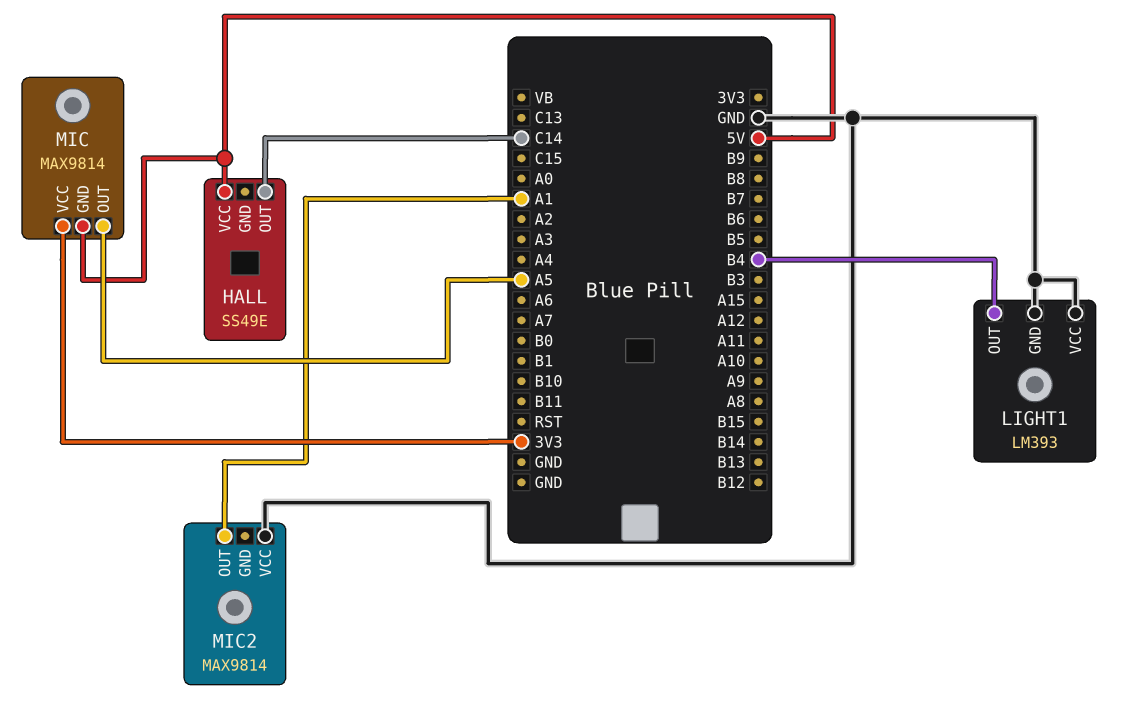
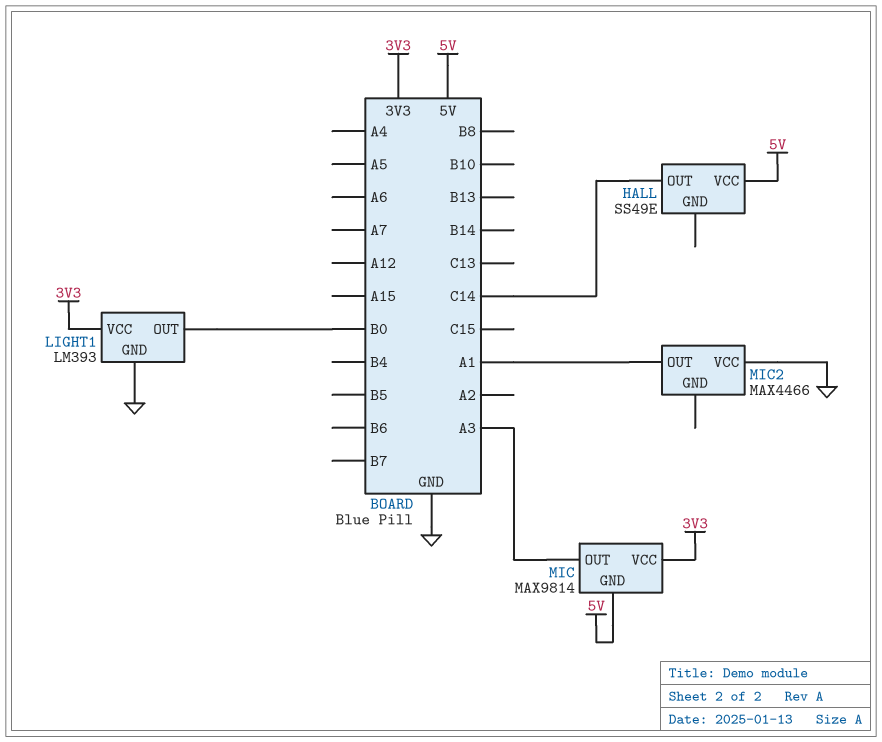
LIGHT1 pin OUT: B4 -> B0
LIGHT1 pin VCC: GND -> 3V3
MIC pin OUT: A5 -> A3
MIC2: MAX9814 -> MAX4466

